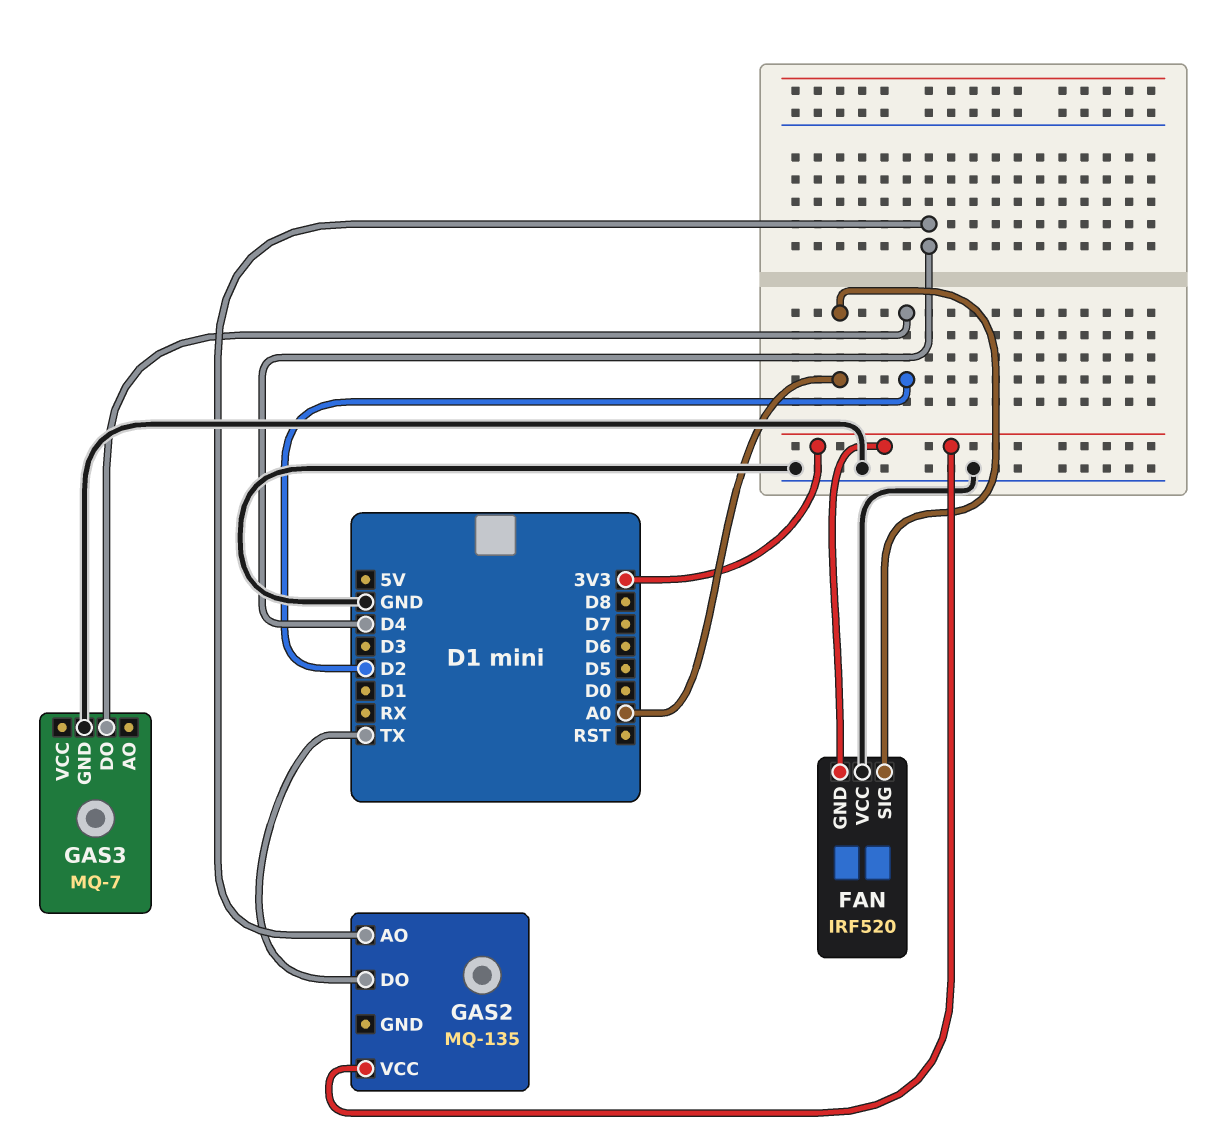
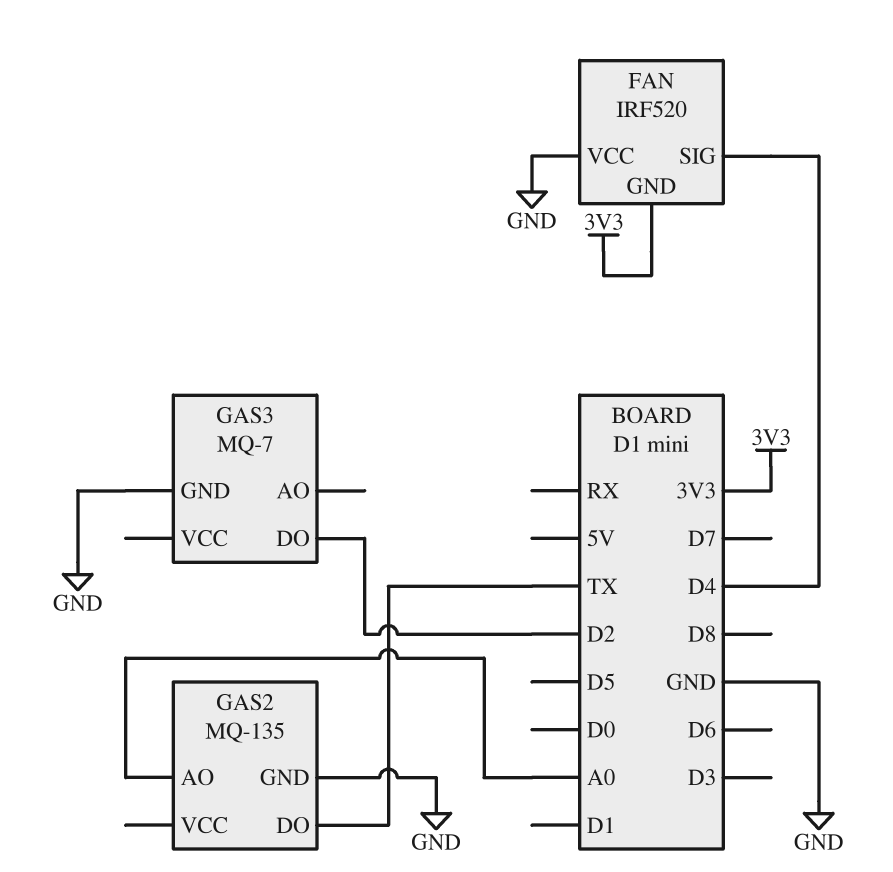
FAN pin SIG: A0 -> D4
GAS2 pin AO: D4 -> A0
GAS2 pin GND: none -> GND
GAS2 pin VCC: 3V3 -> none

